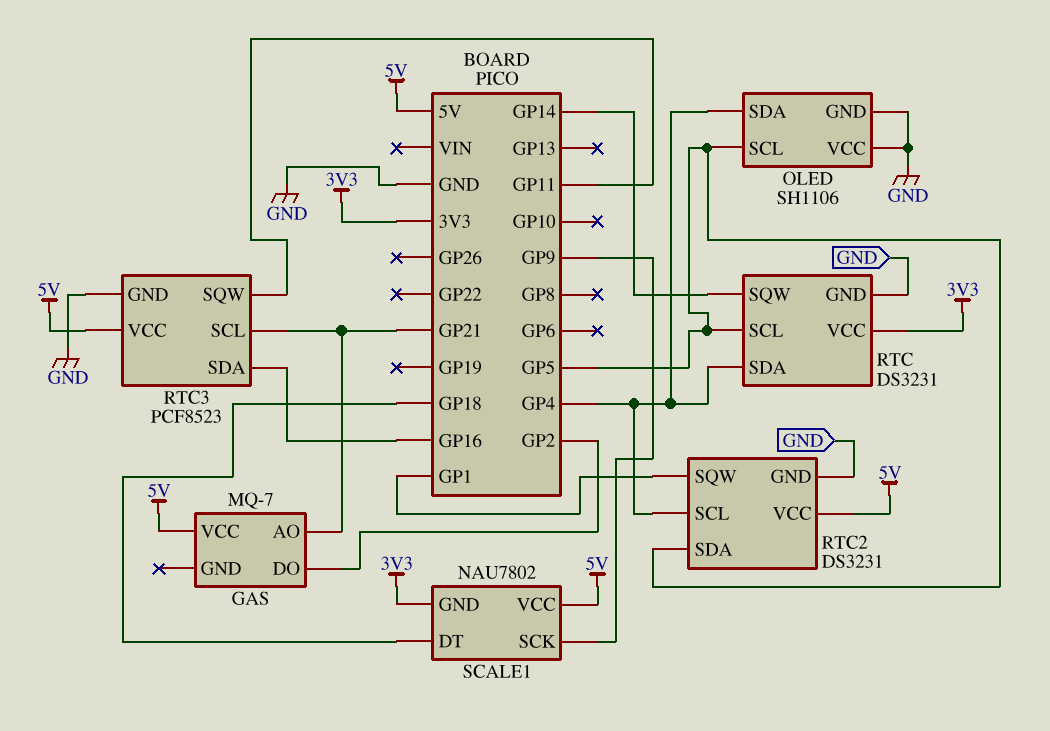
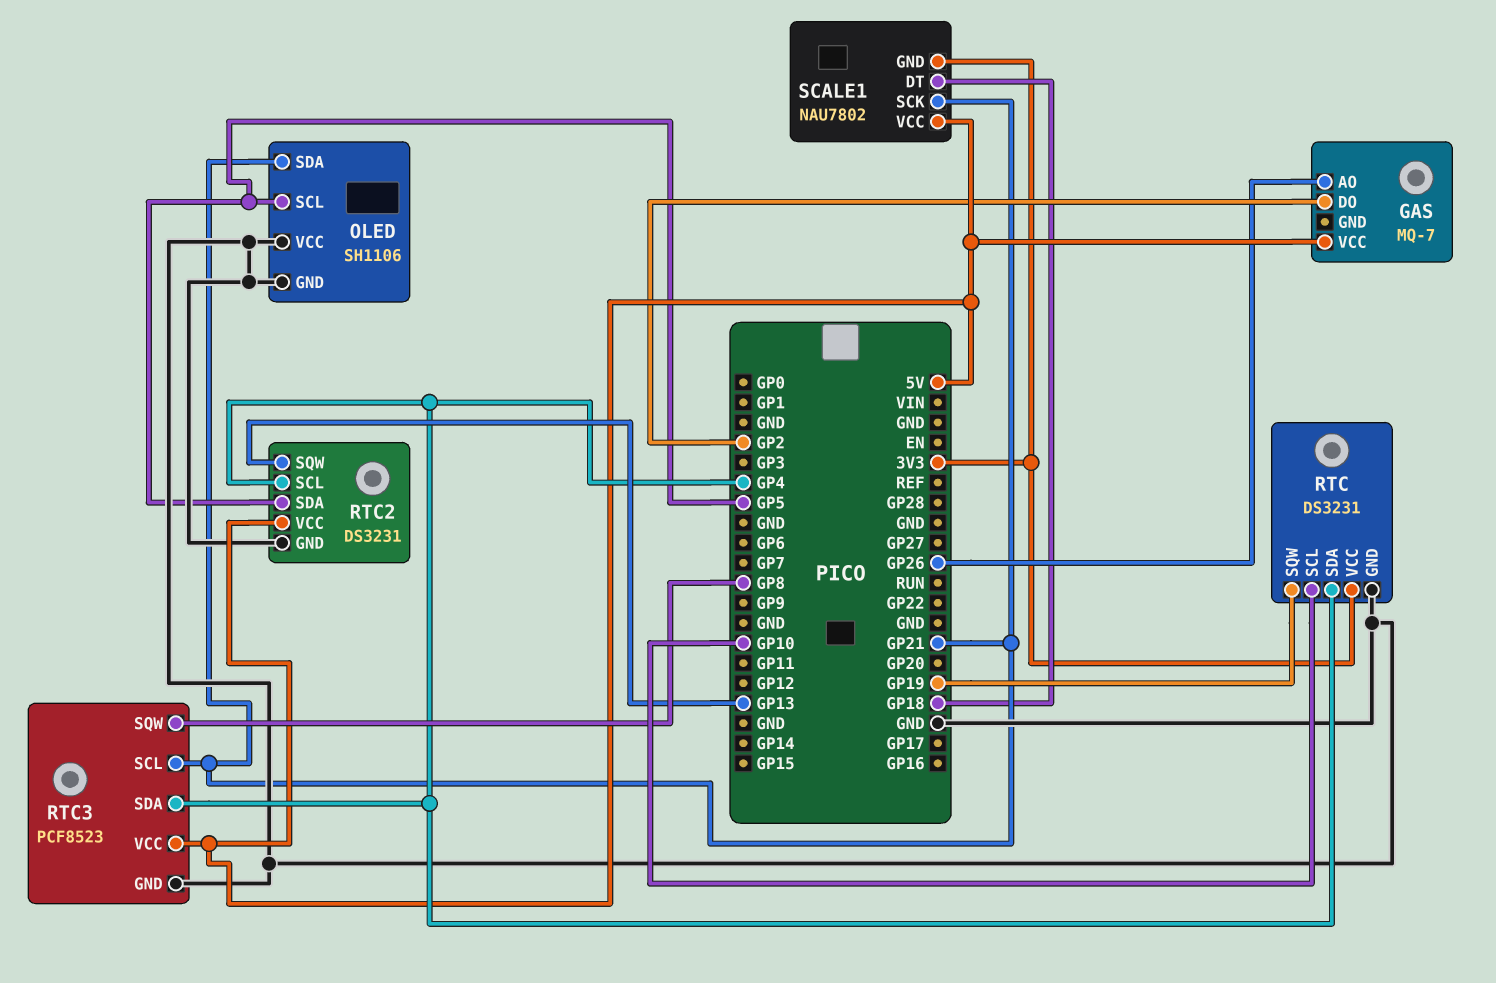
GAS pin AO: GP21 -> GP26
OLED pin SDA: GP4 -> GP21
RTC pin SCL: GP5 -> GP10
RTC pin SQW: GP14 -> GP19
RTC2 pin SQW: GP1 -> GP13
RTC3 pin SDA: GP16 -> GP4
RTC3 pin SQW: GP11 -> GP8
SCALE1 pin SCK: GP9 -> GP21

